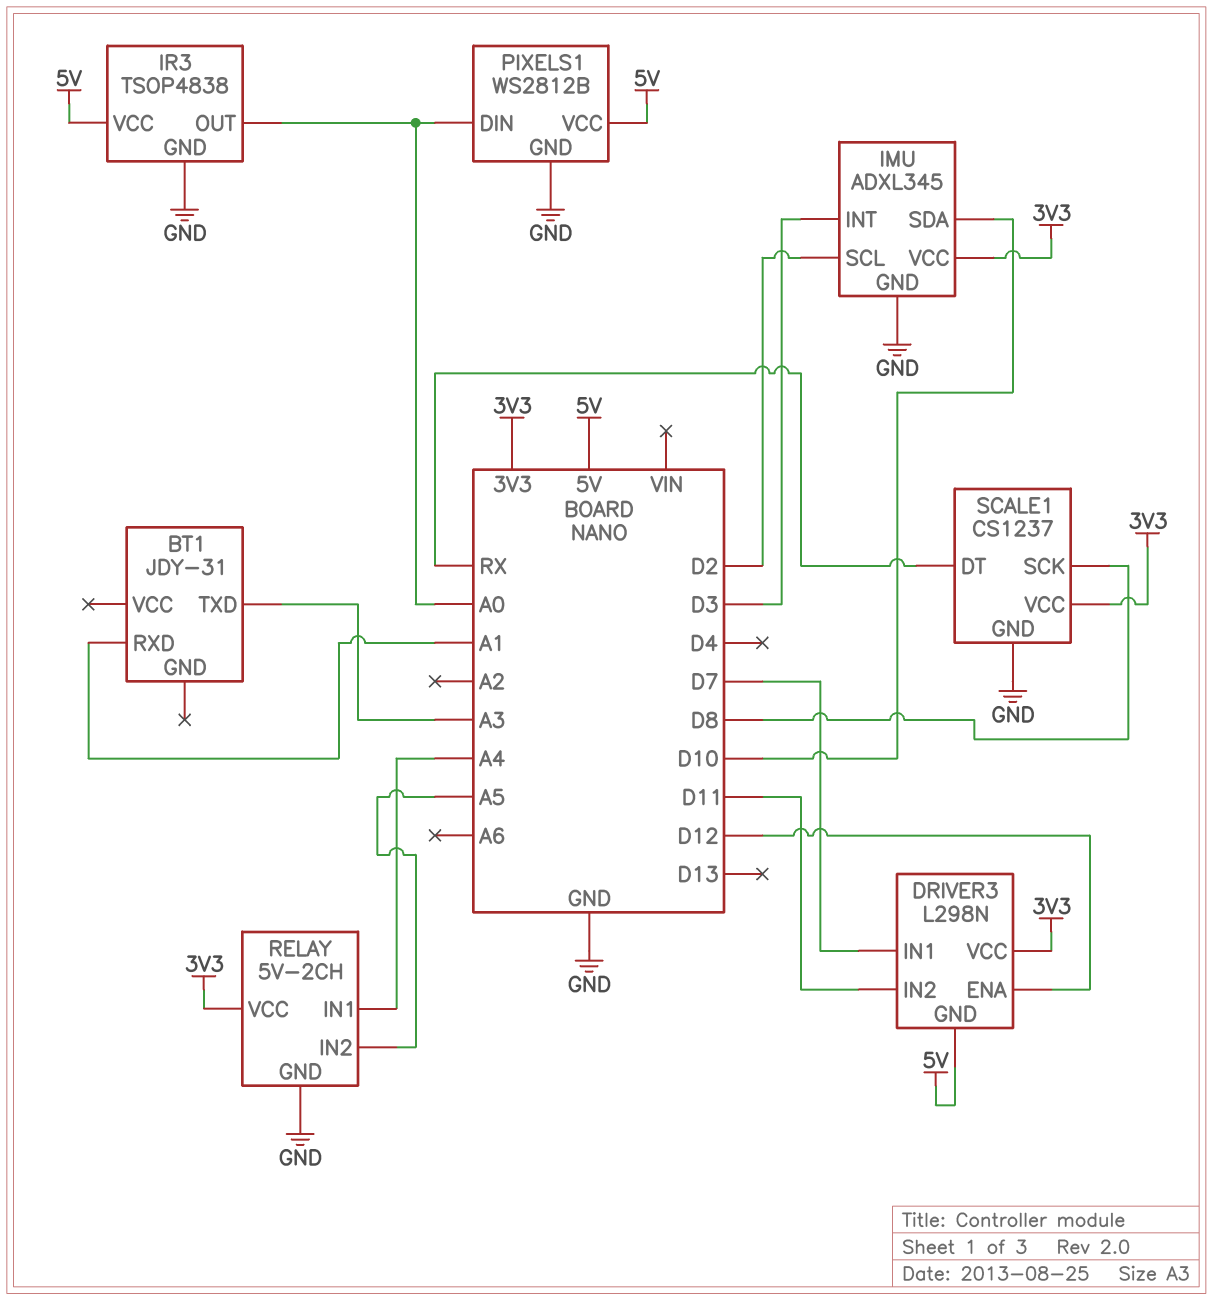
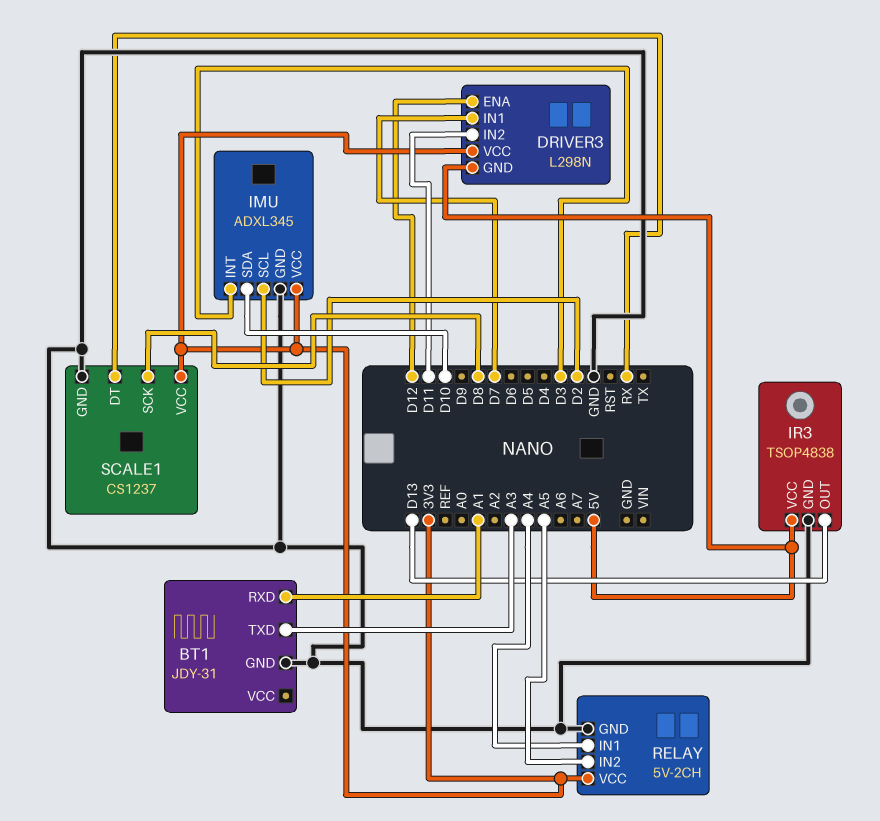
BT1 pin GND: none -> GND
IR3 pin OUT: A0 -> D13
PIXELS1: WS2812B -> none
PIXELS1 pin DIN: A0 -> none
PIXELS1 pin GND: GND -> none
PIXELS1 pin VCC: 5V -> none

